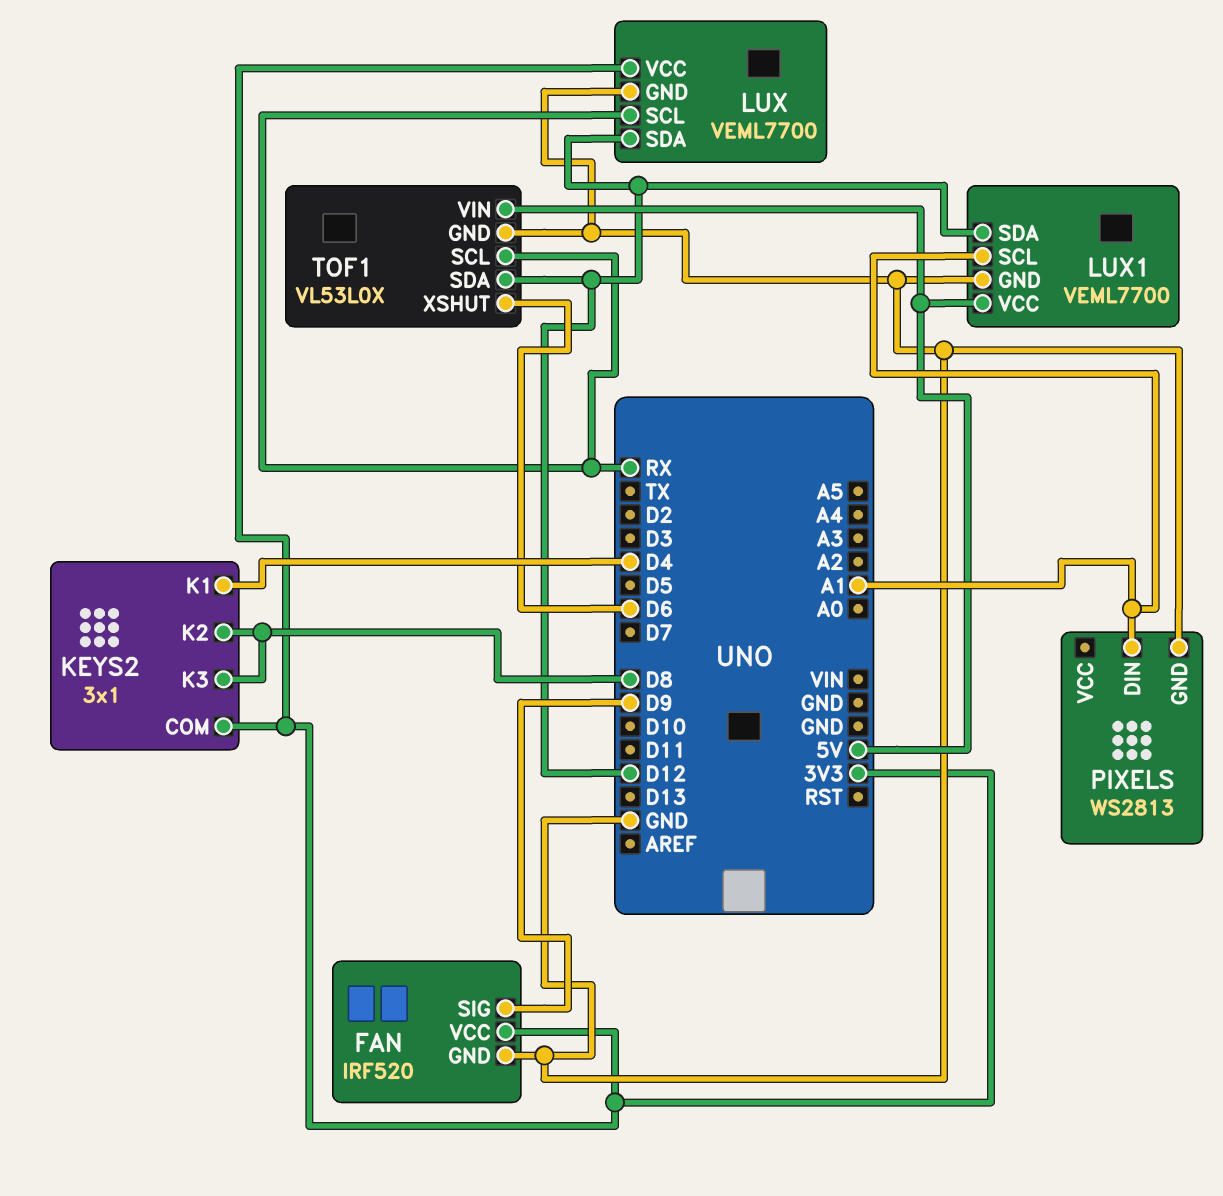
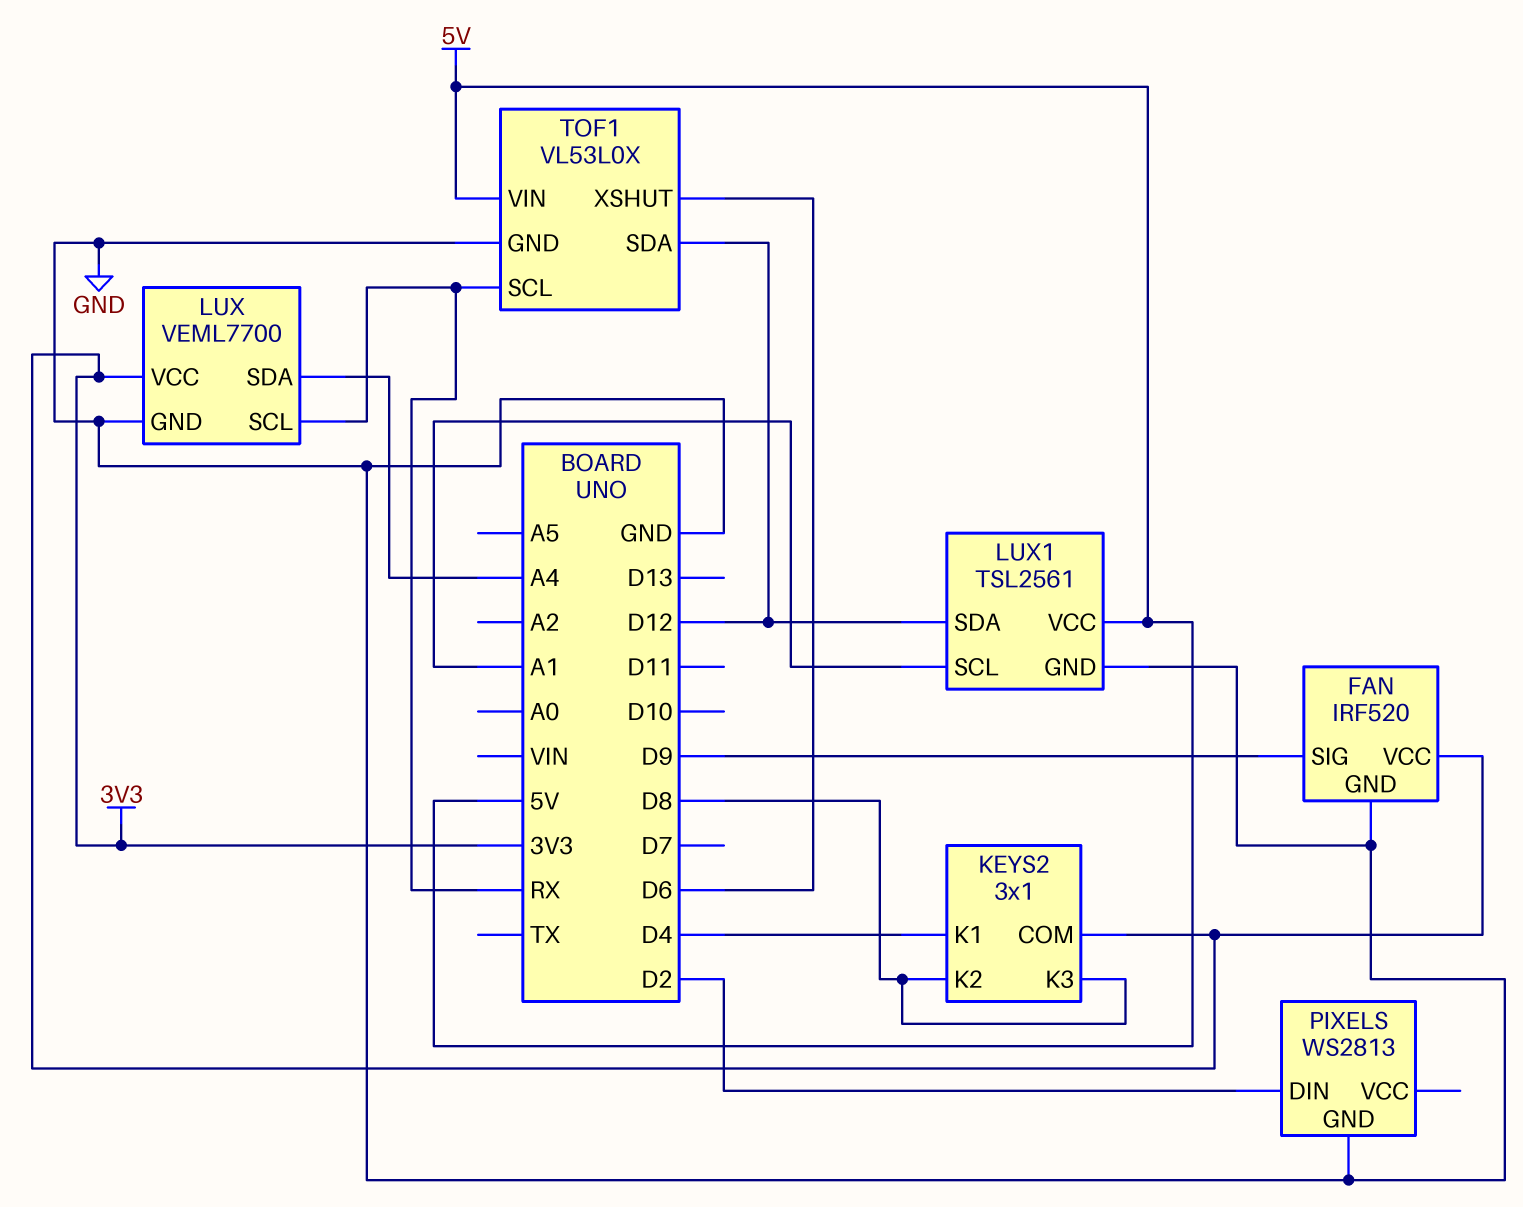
LUX pin SDA: D12 -> A4
LUX1: VEML7700 -> TSL2561
PIXELS pin DIN: A1 -> D2

